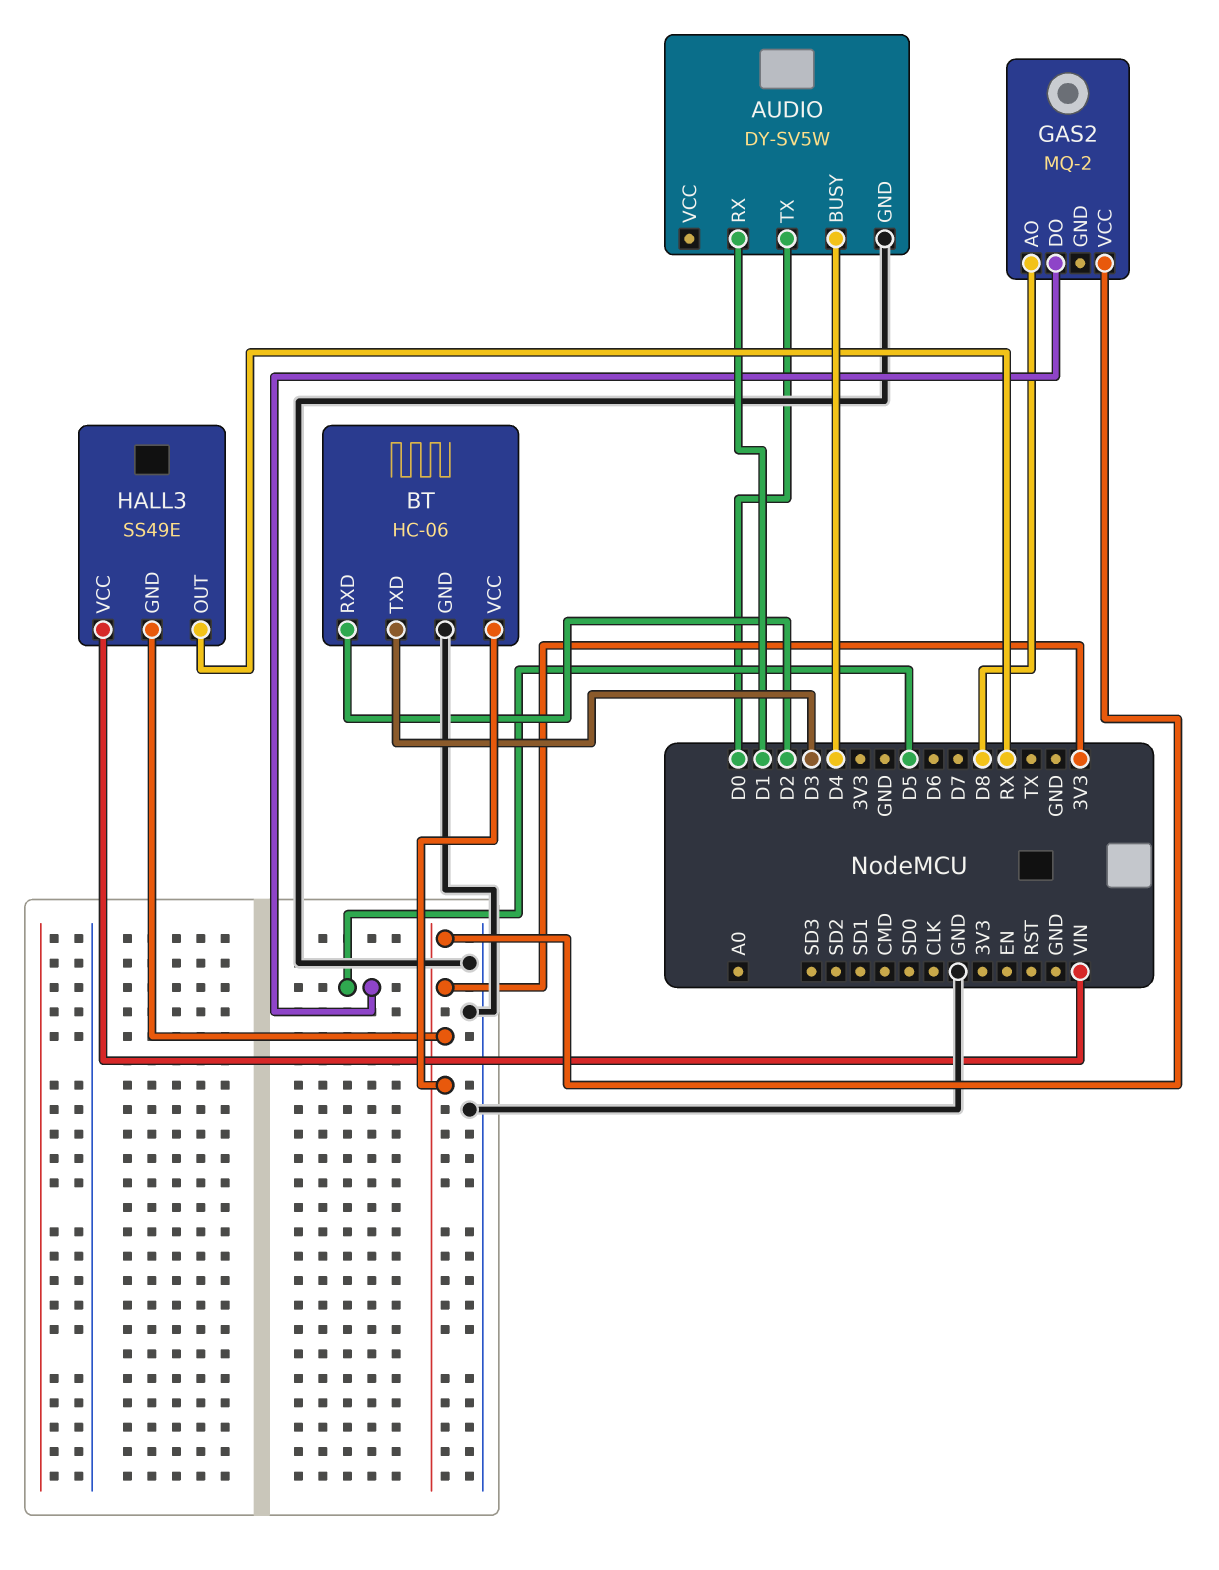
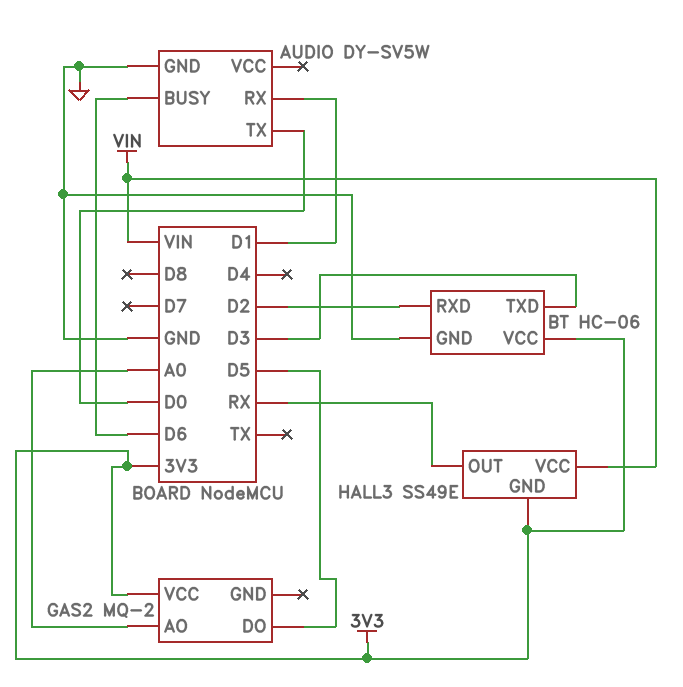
AUDIO pin BUSY: D4 -> D6
GAS2 pin AO: D8 -> A0

